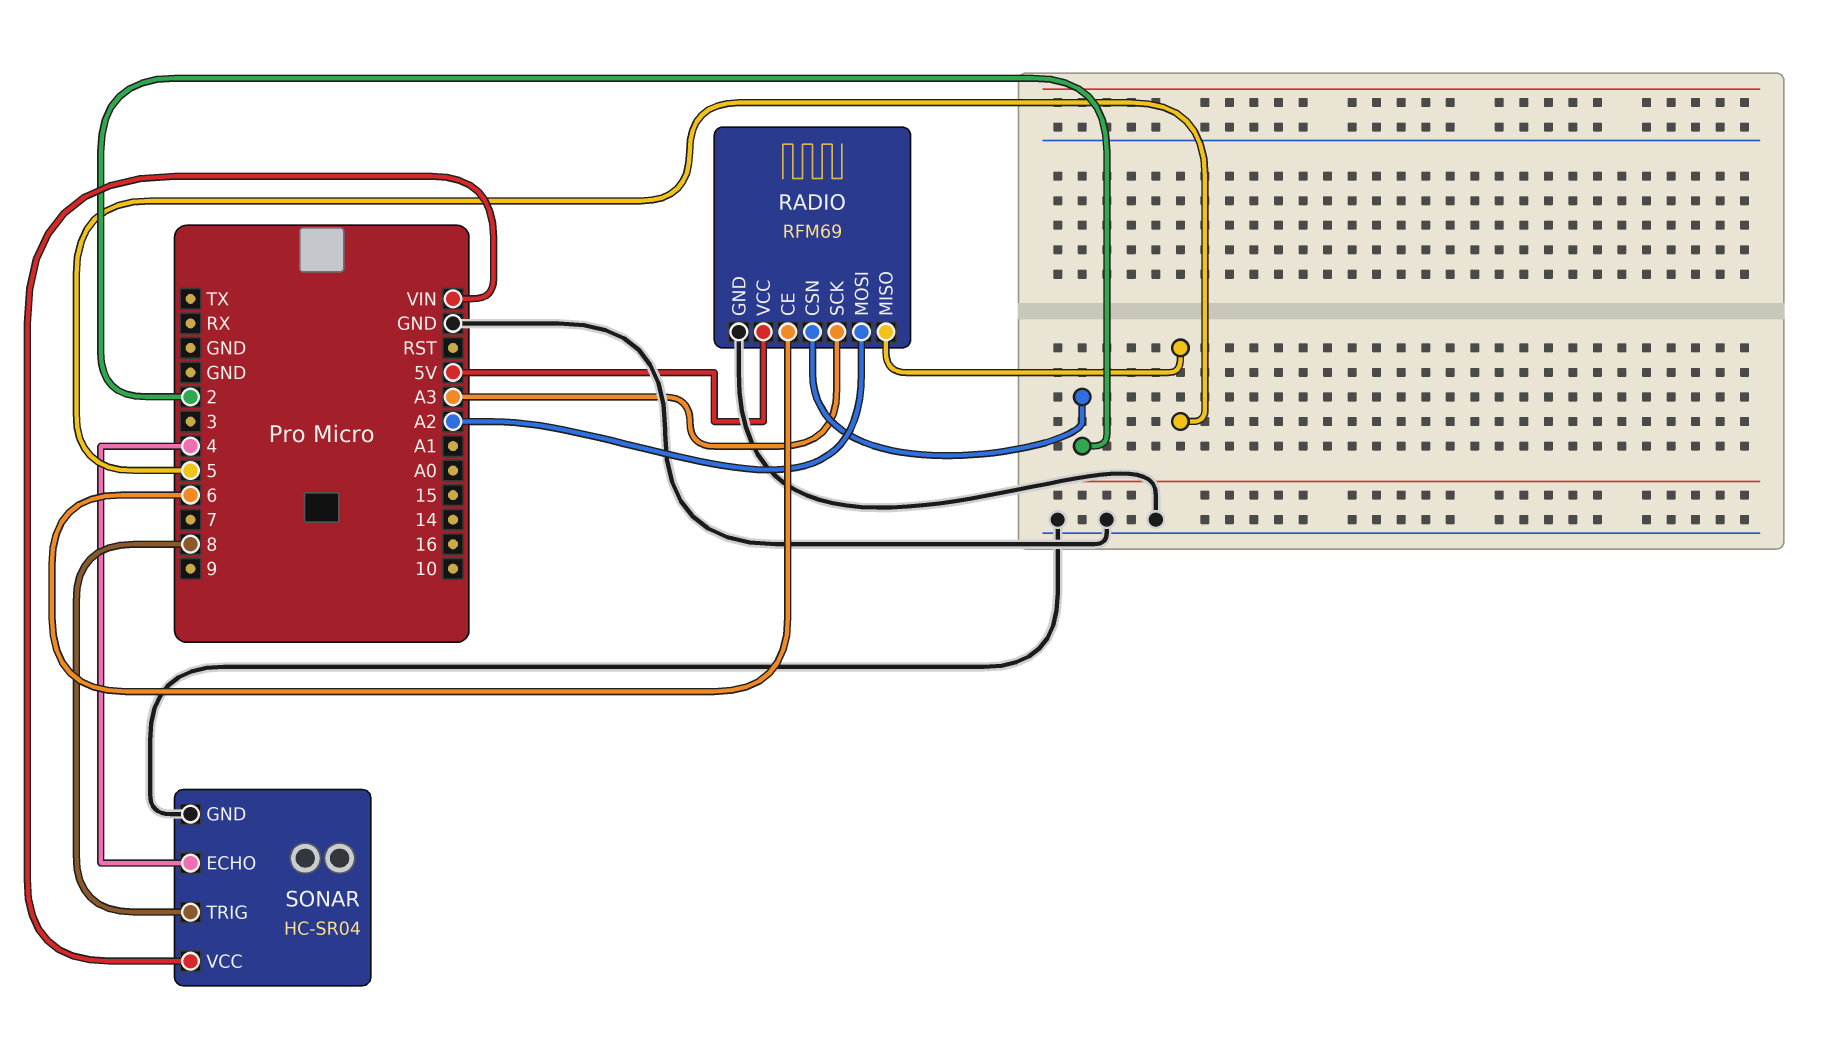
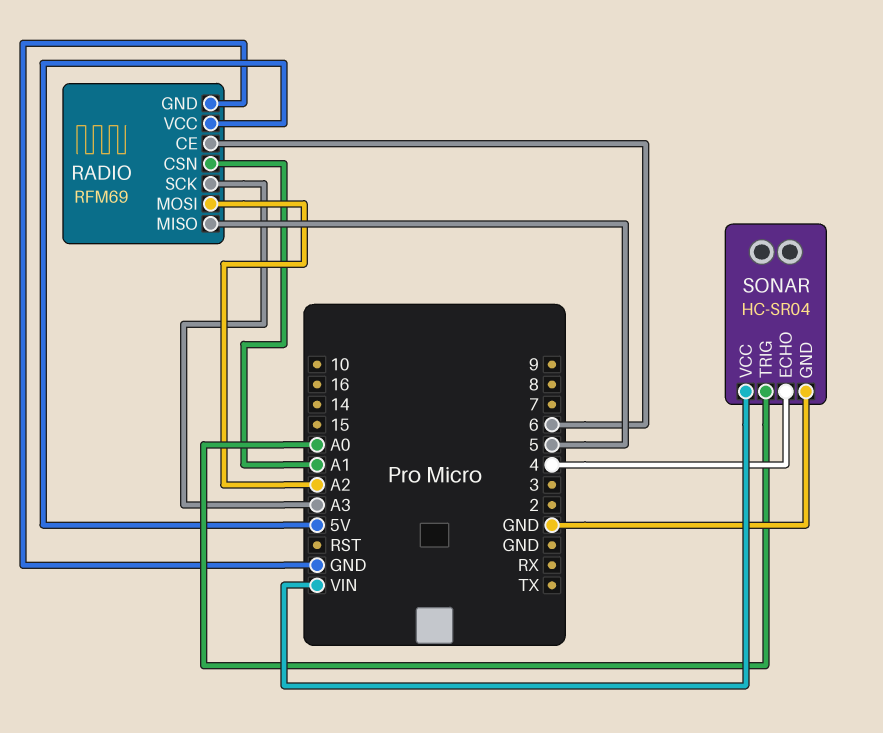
RADIO pin CSN: 2 -> A1
SONAR pin TRIG: 8 -> A0

